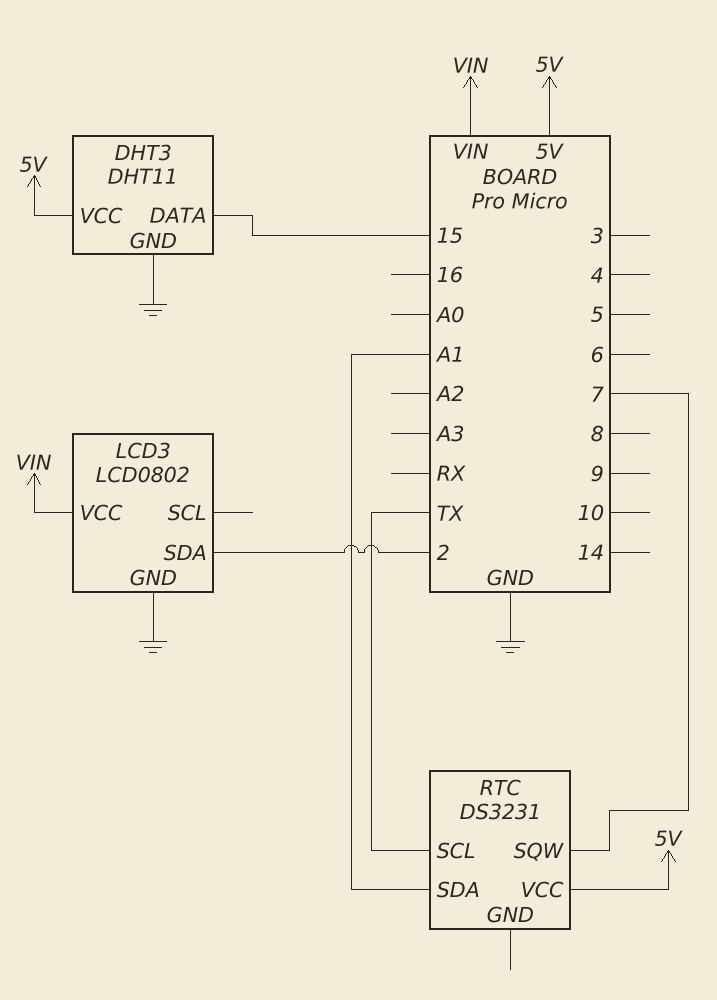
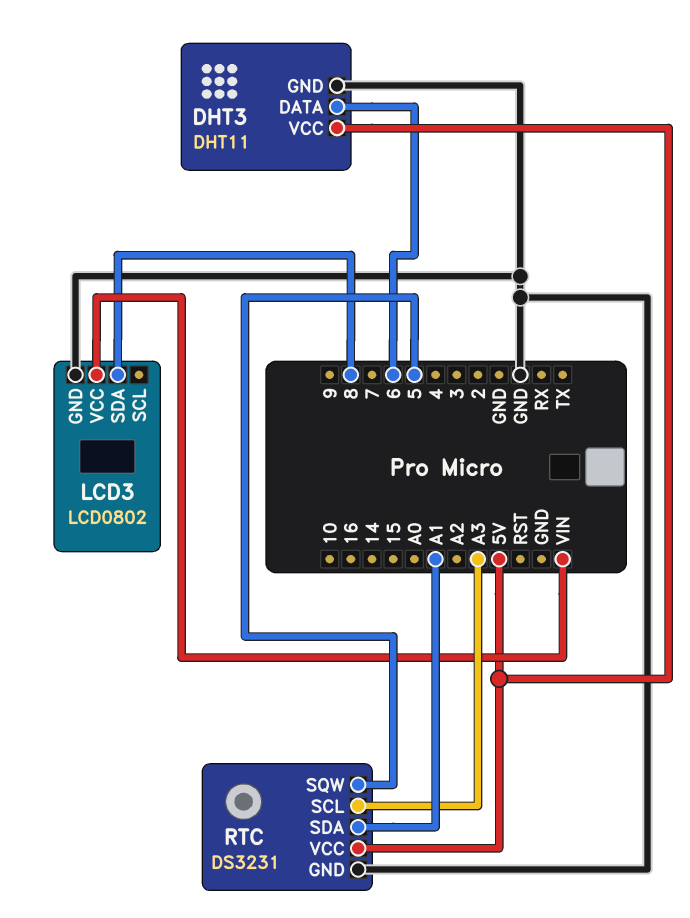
DHT3 pin DATA: 15 -> 6
LCD3 pin SDA: 2 -> 8
RTC pin GND: none -> GND
RTC pin SCL: TX -> A3
RTC pin SQW: 7 -> 5

